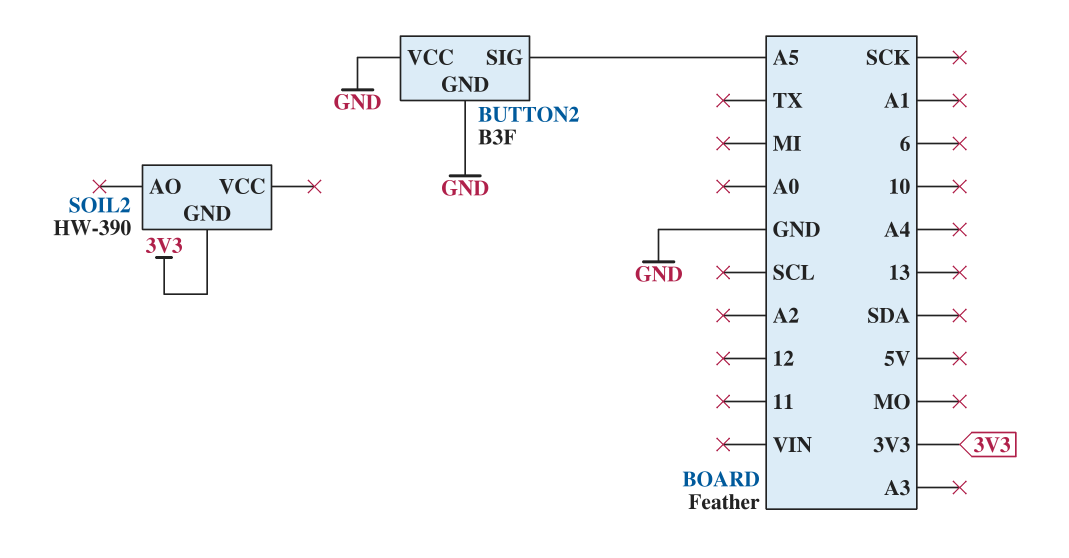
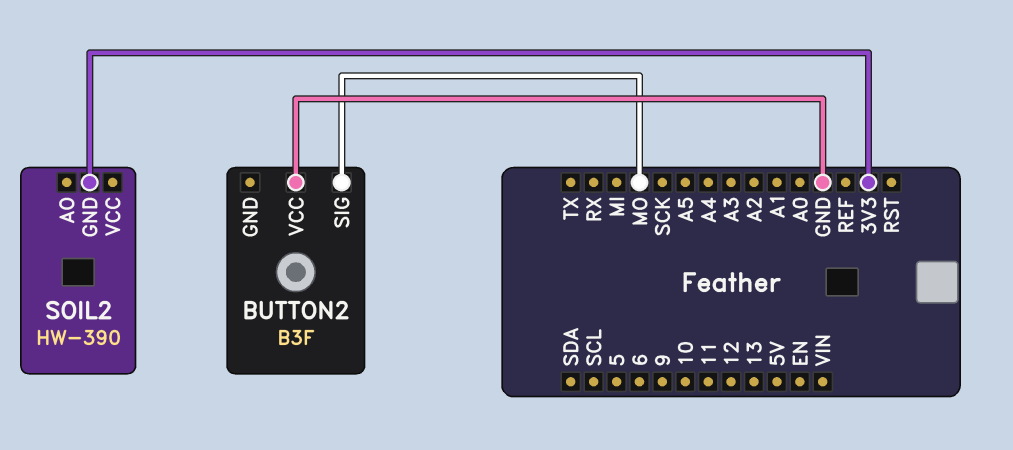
BUTTON2 pin GND: GND -> none
BUTTON2 pin SIG: A5 -> MO

